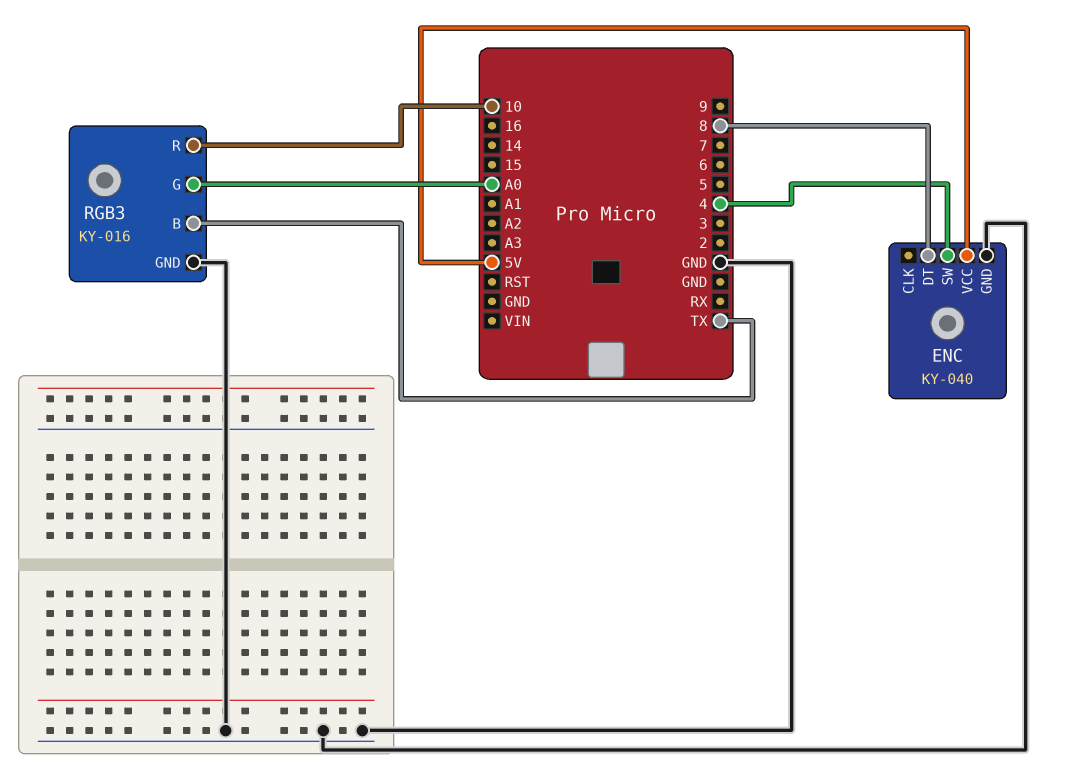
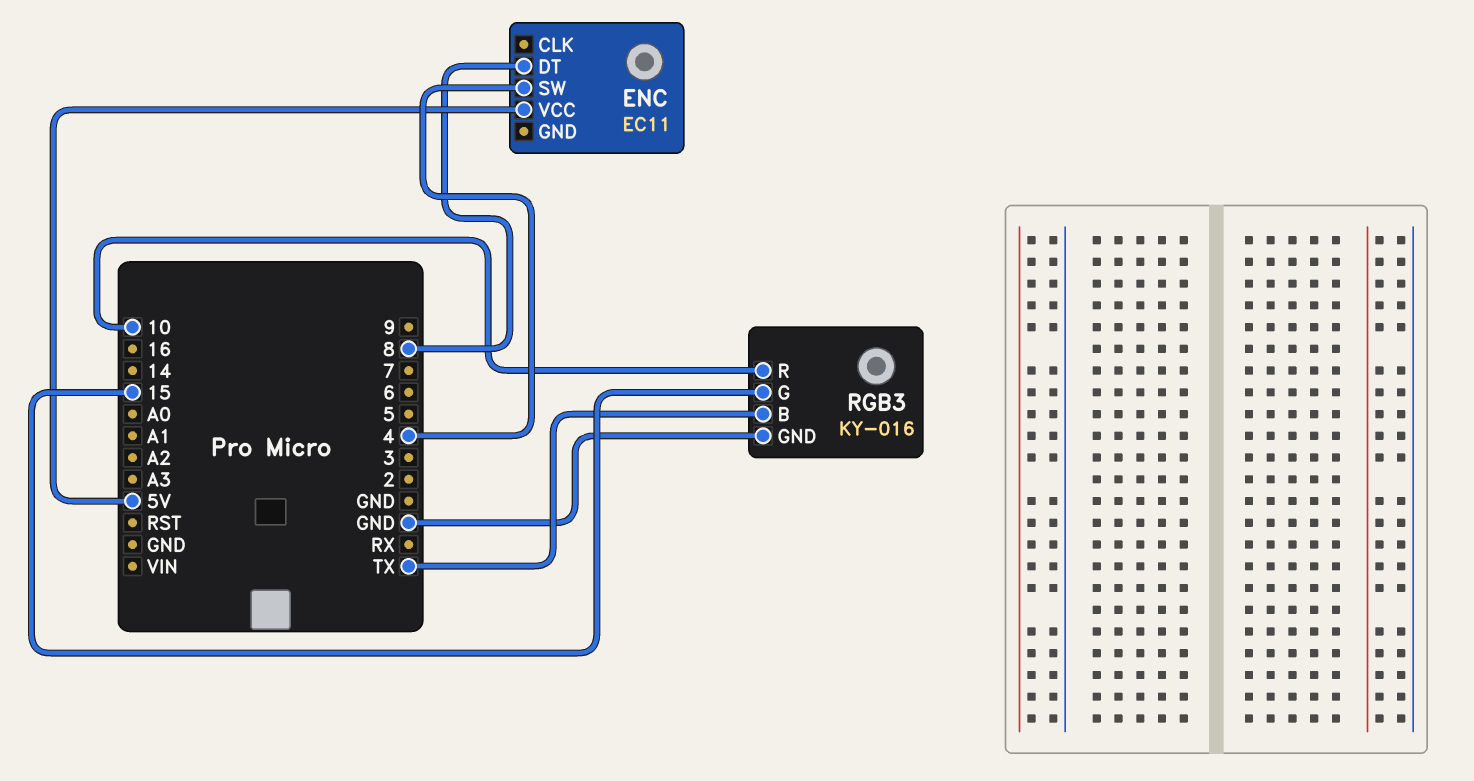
ENC: KY-040 -> EC11
ENC pin GND: GND -> none
RGB3 pin G: A0 -> 15

